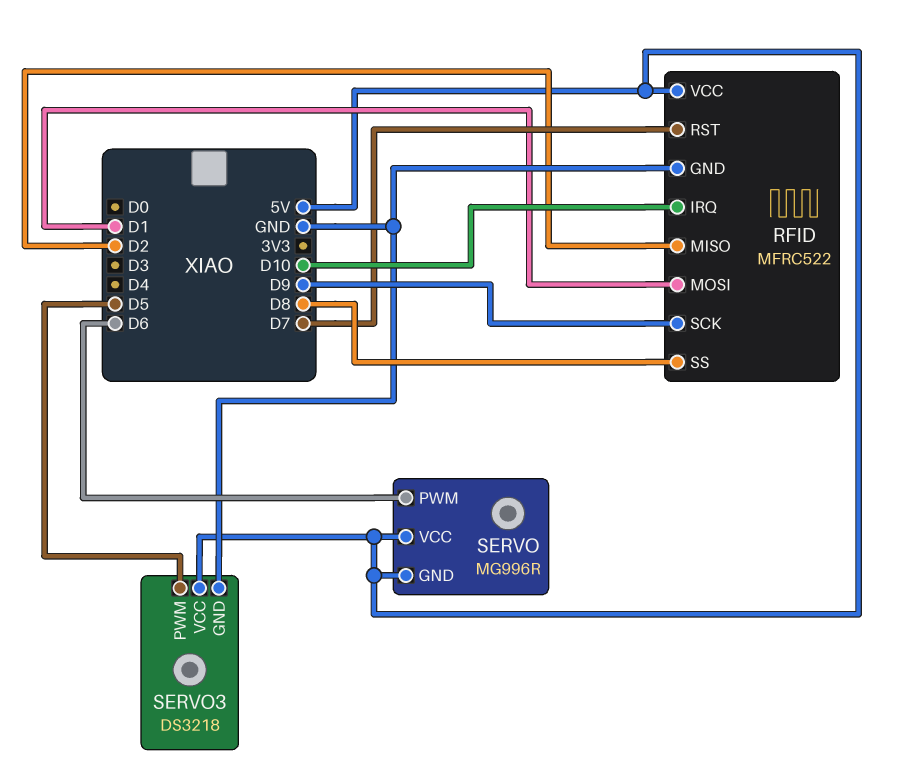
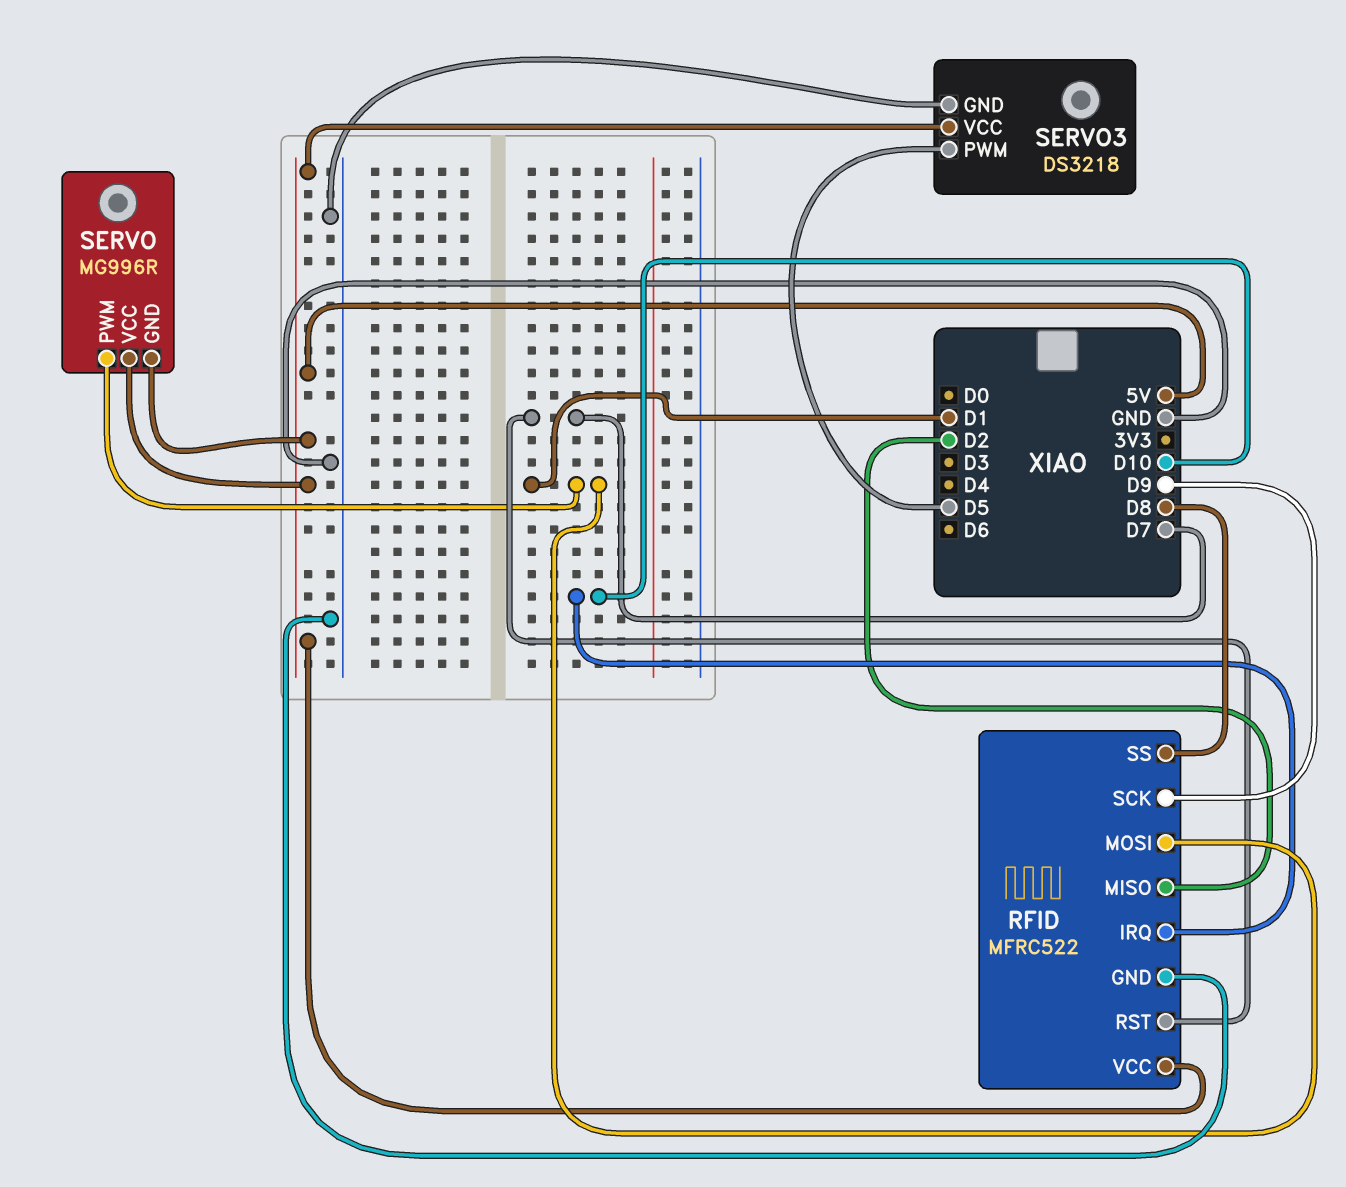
SERVO pin PWM: D6 -> D1

